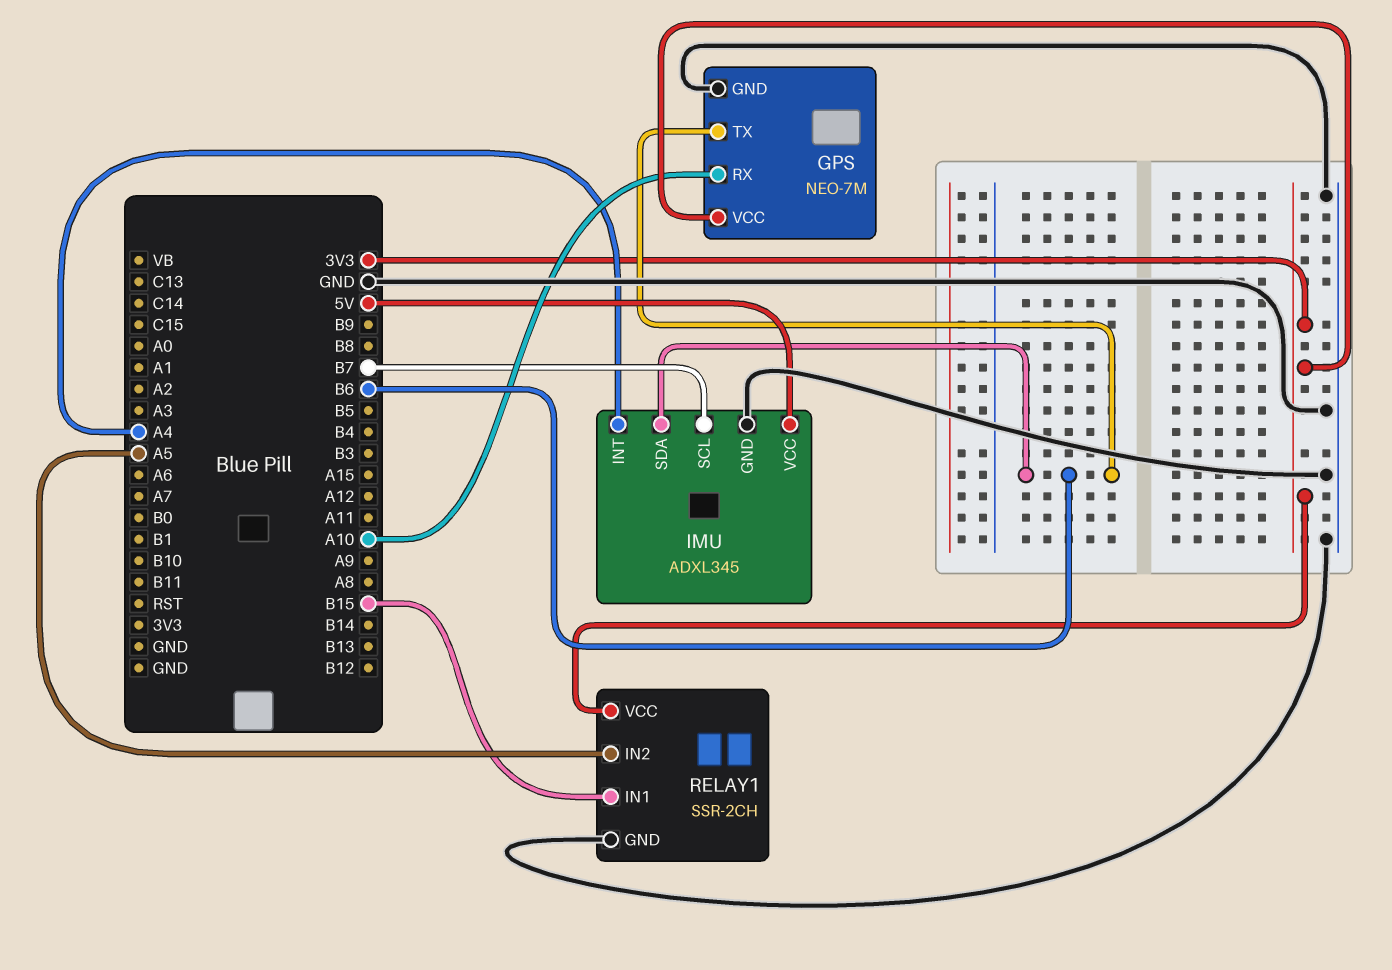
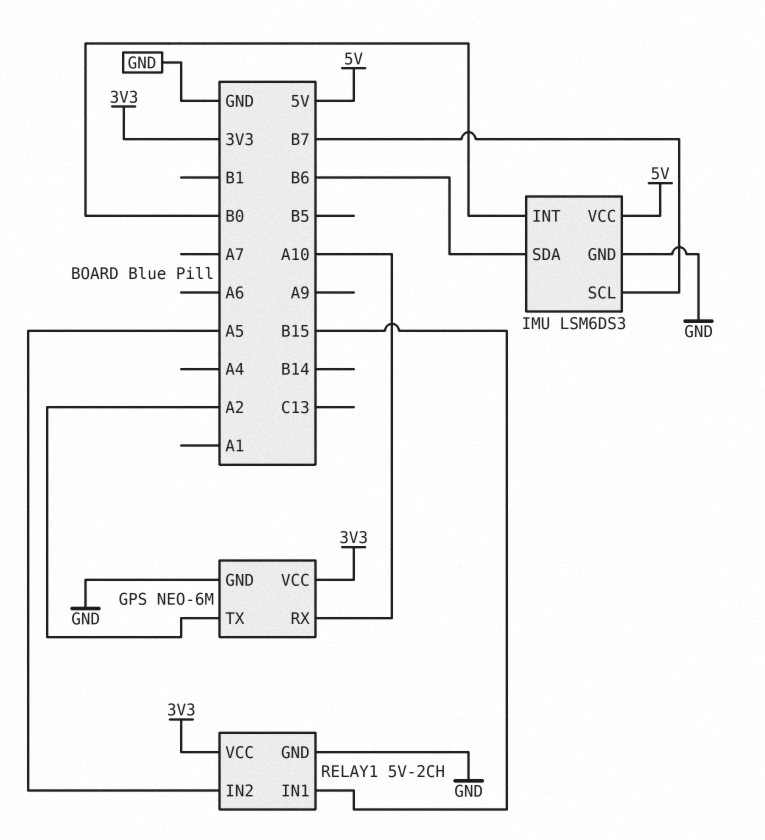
GPS: NEO-7M -> NEO-6M
GPS pin TX: B6 -> A2
IMU: ADXL345 -> LSM6DS3
IMU pin INT: A4 -> B0
RELAY1: SSR-2CH -> 5V-2CH

